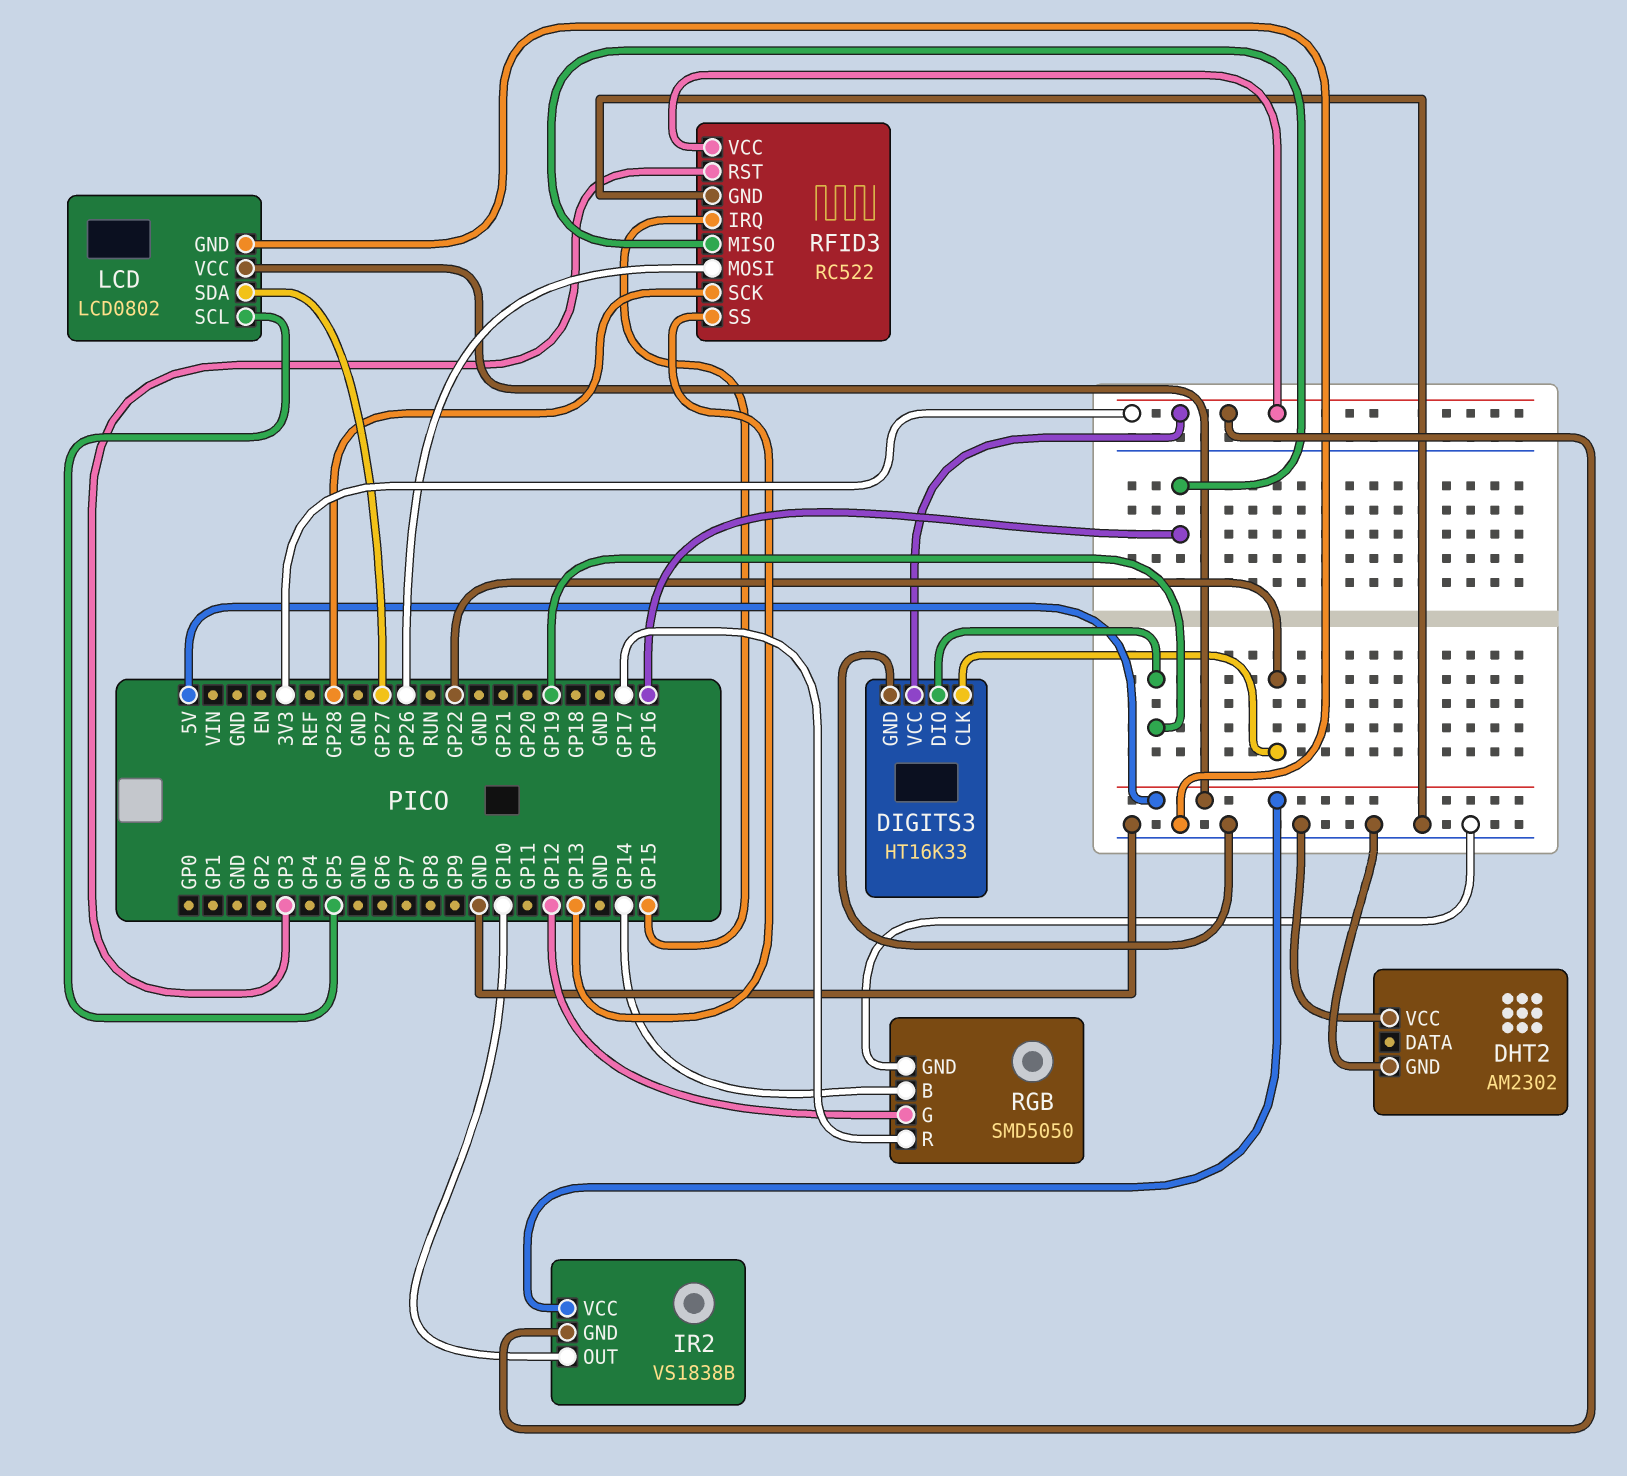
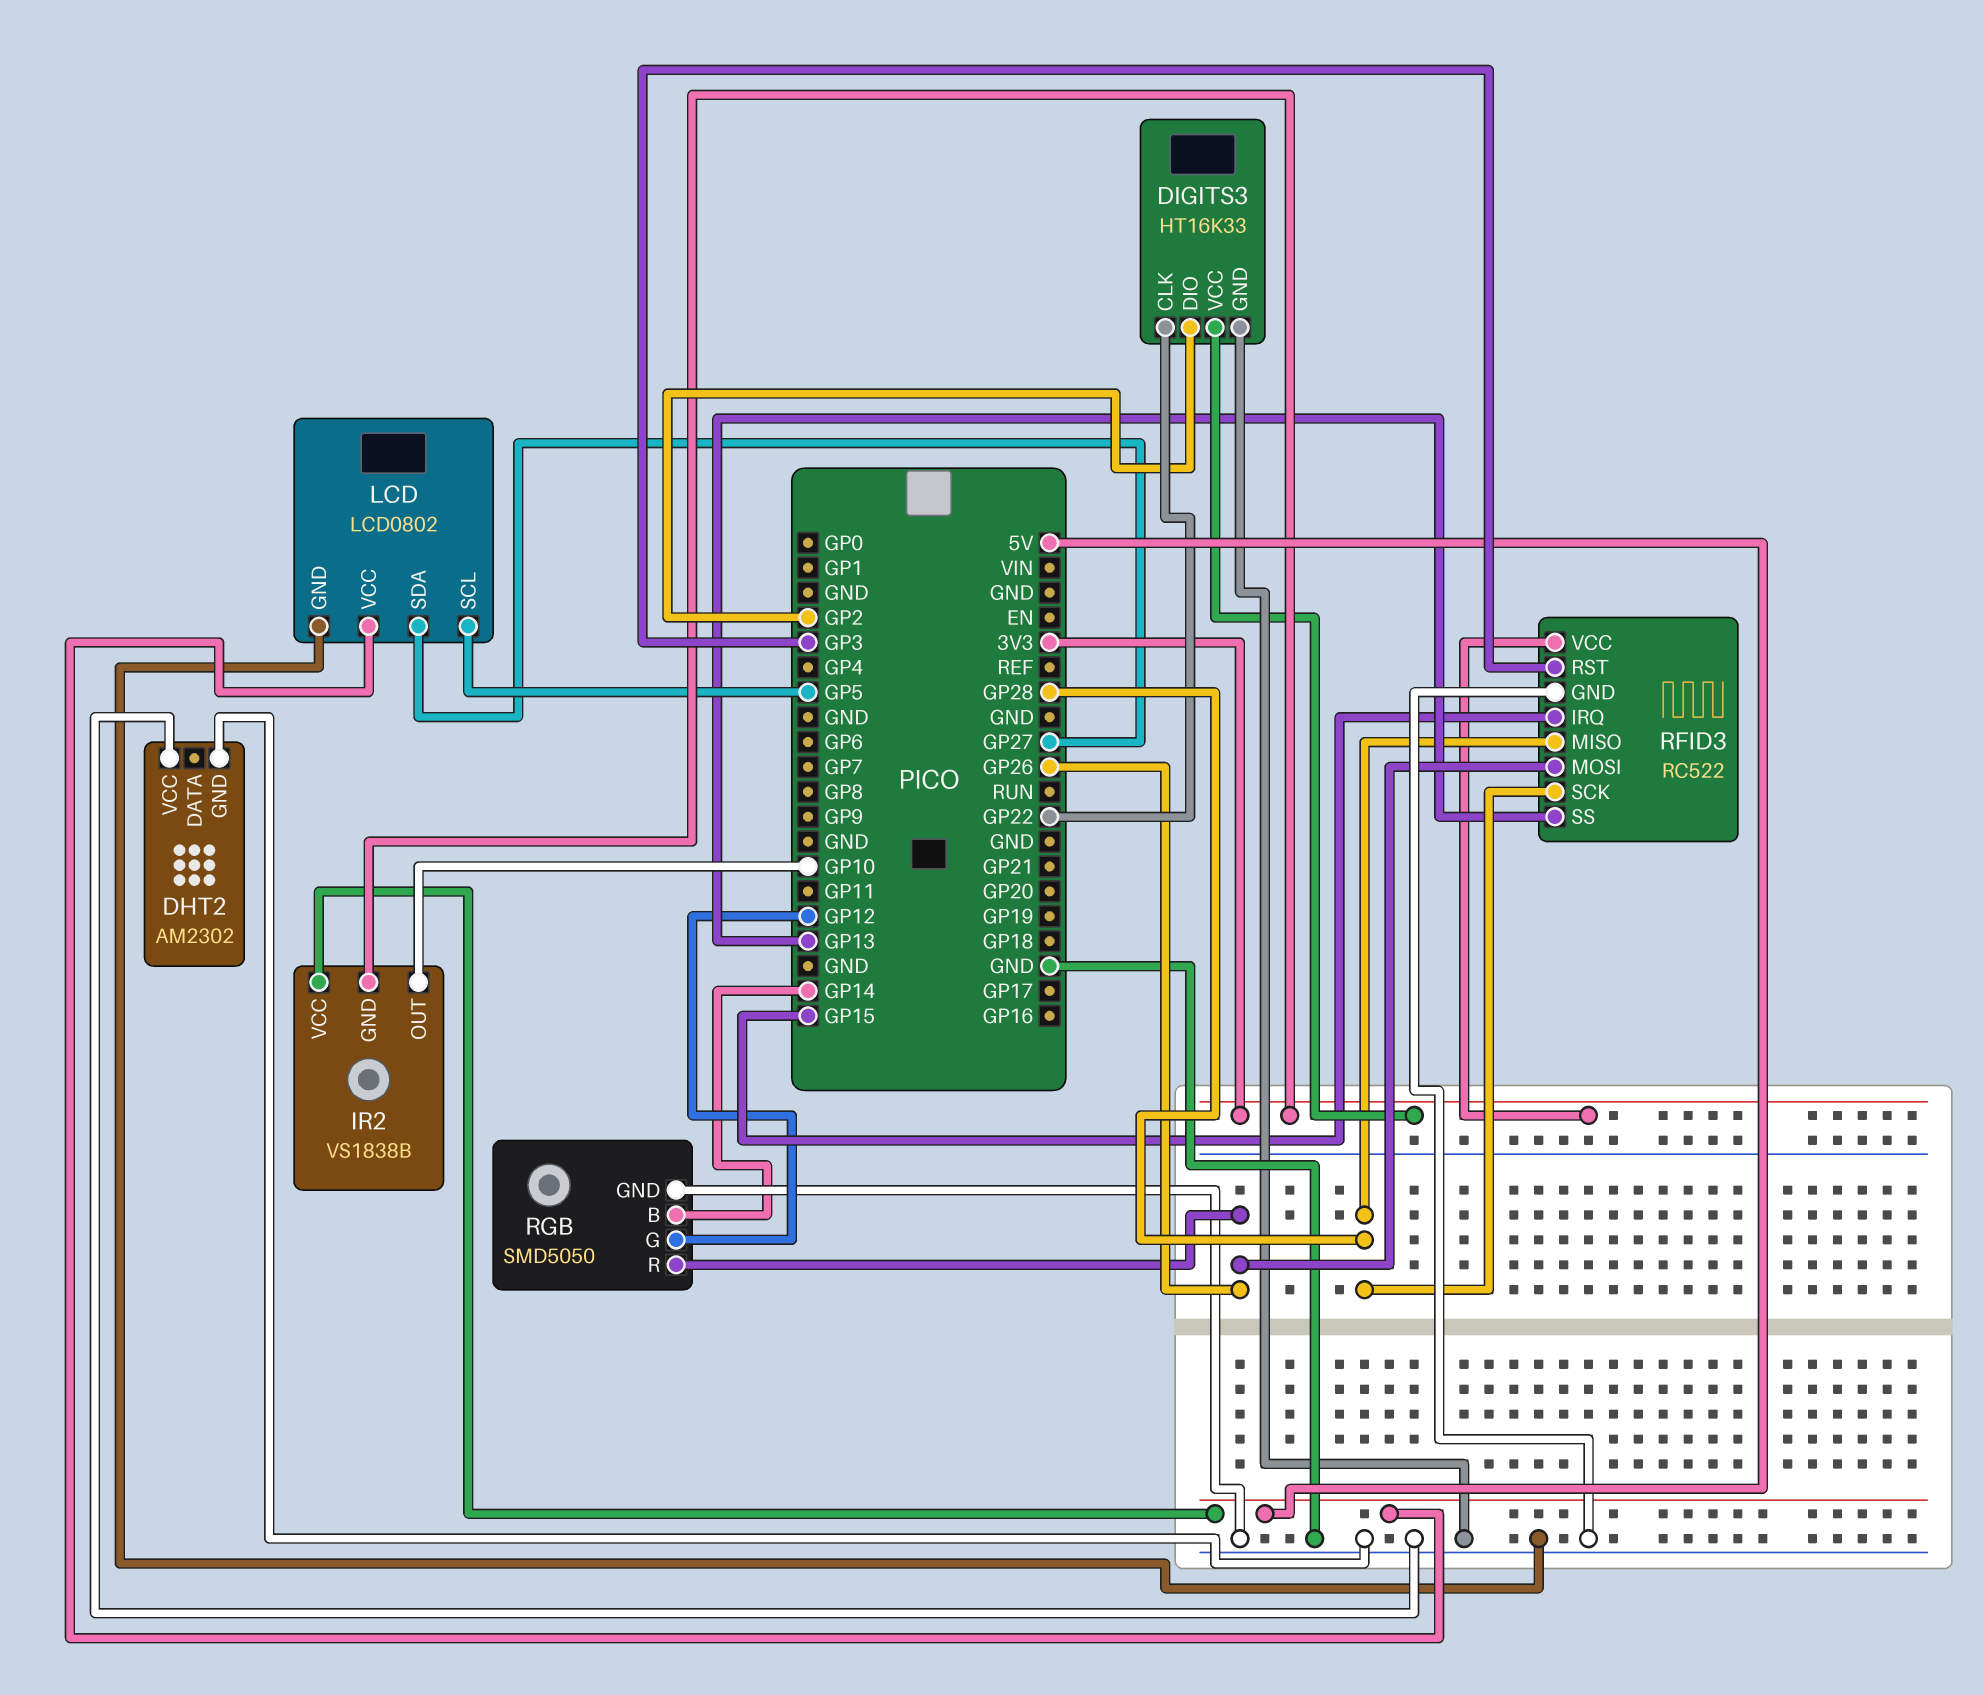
DIGITS3 pin DIO: GP19 -> GP2
RFID3 pin MISO: GP16 -> GP28
RGB pin R: GP17 -> GP26

